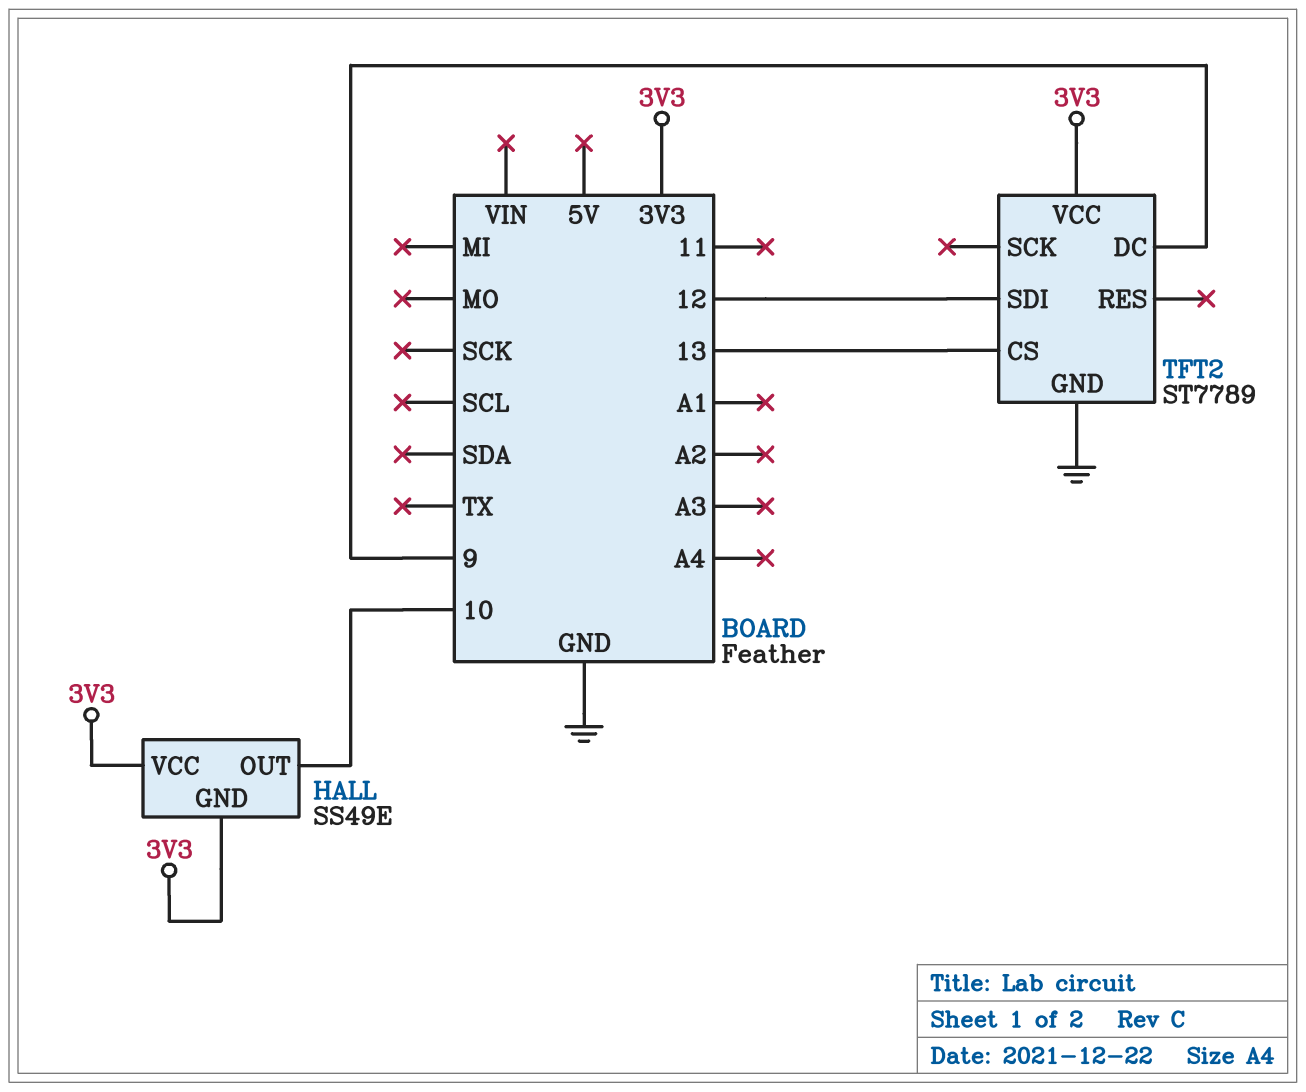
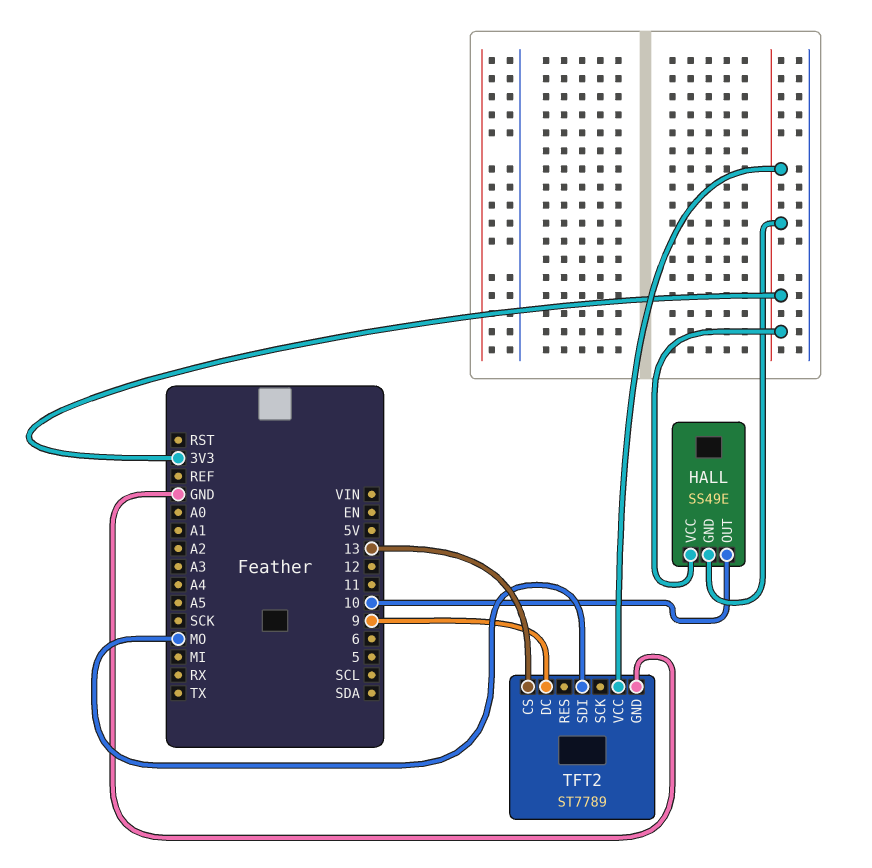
TFT2 pin SDI: 12 -> MO

